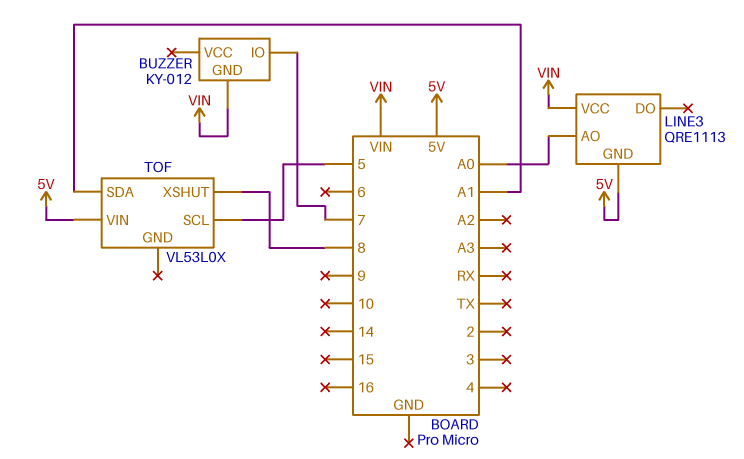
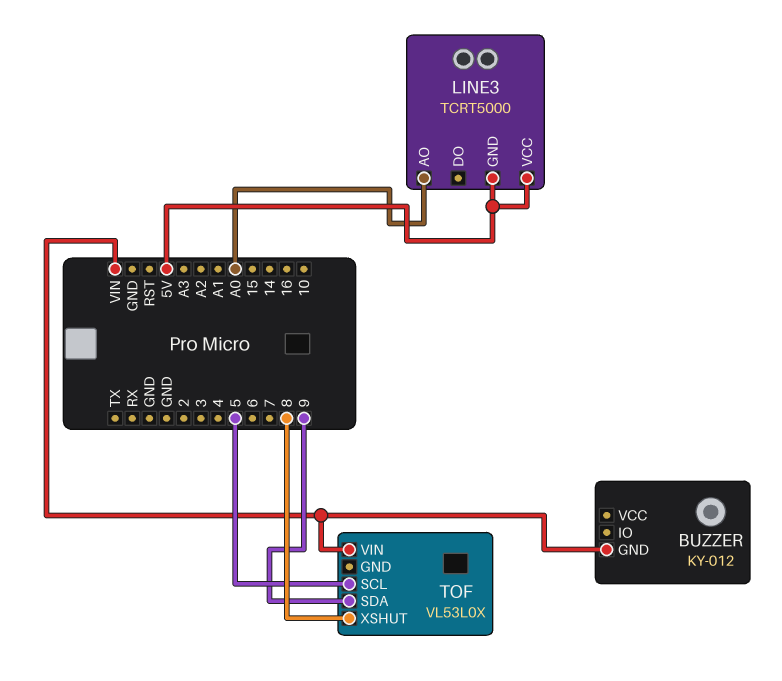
BUZZER pin IO: 7 -> none
LINE3: QRE1113 -> TCRT5000
LINE3 pin VCC: VIN -> 5V
TOF pin SDA: A1 -> 9
TOF pin VIN: 5V -> VIN

